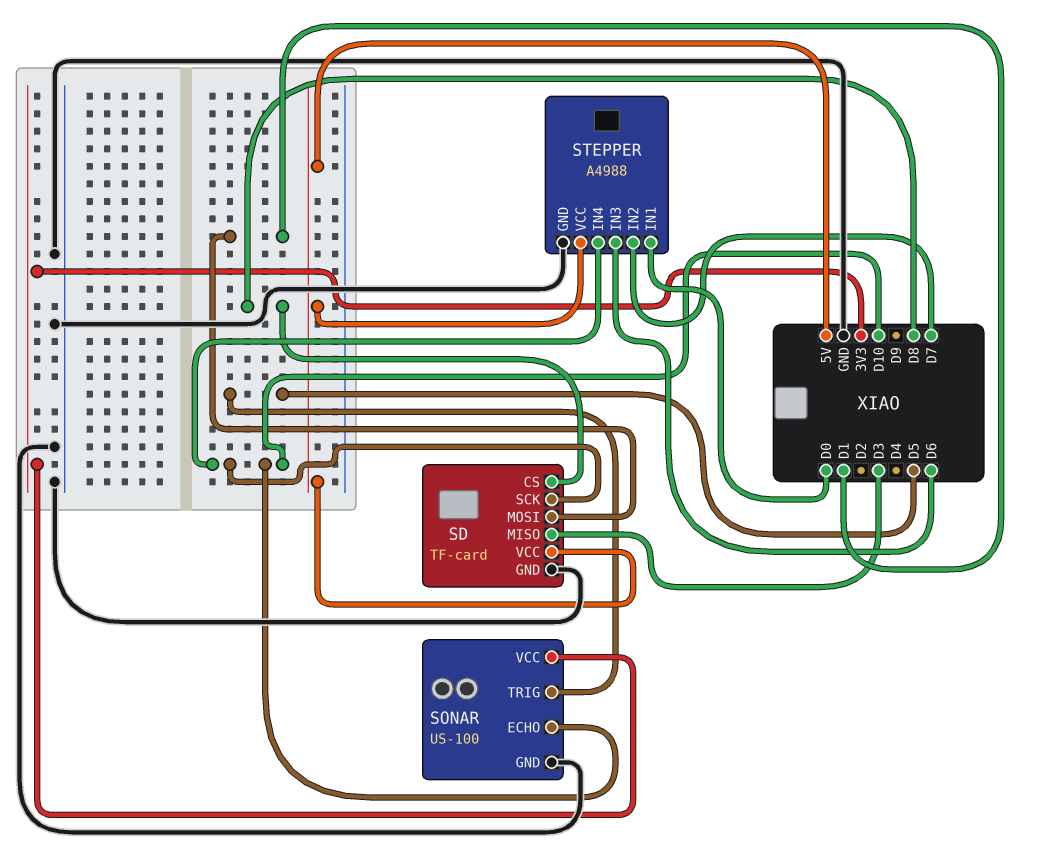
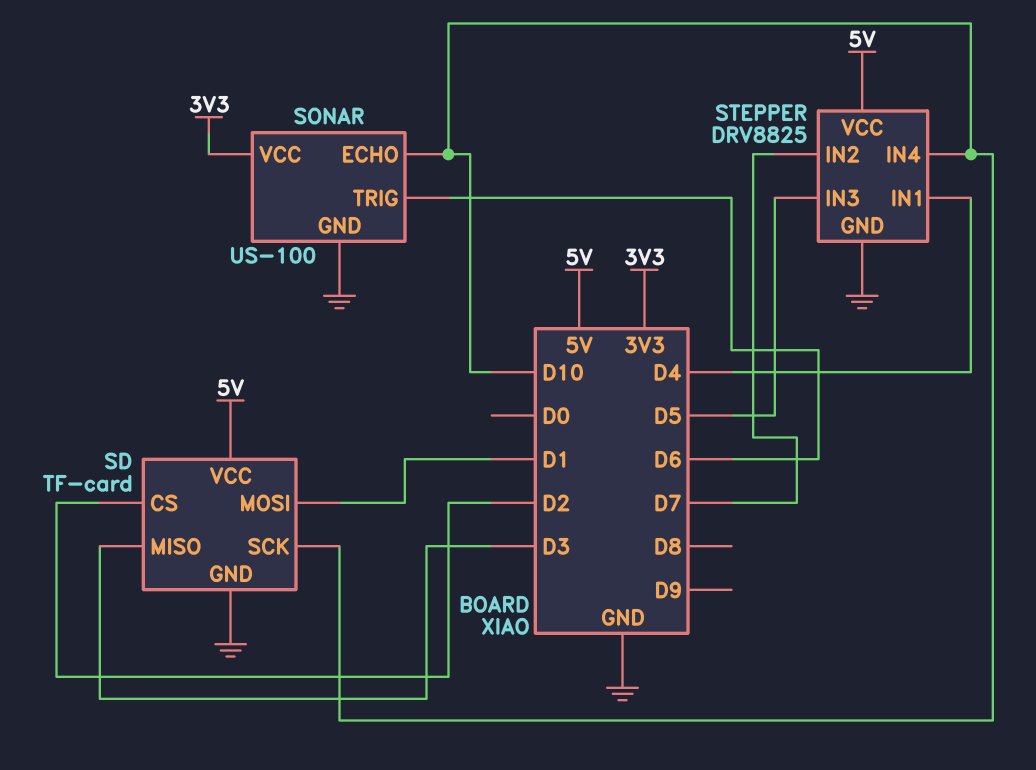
SD pin CS: D8 -> D2
SONAR pin TRIG: D5 -> D6
STEPPER: A4988 -> DRV8825
STEPPER pin IN1: D0 -> D4
STEPPER pin IN3: D6 -> D5

